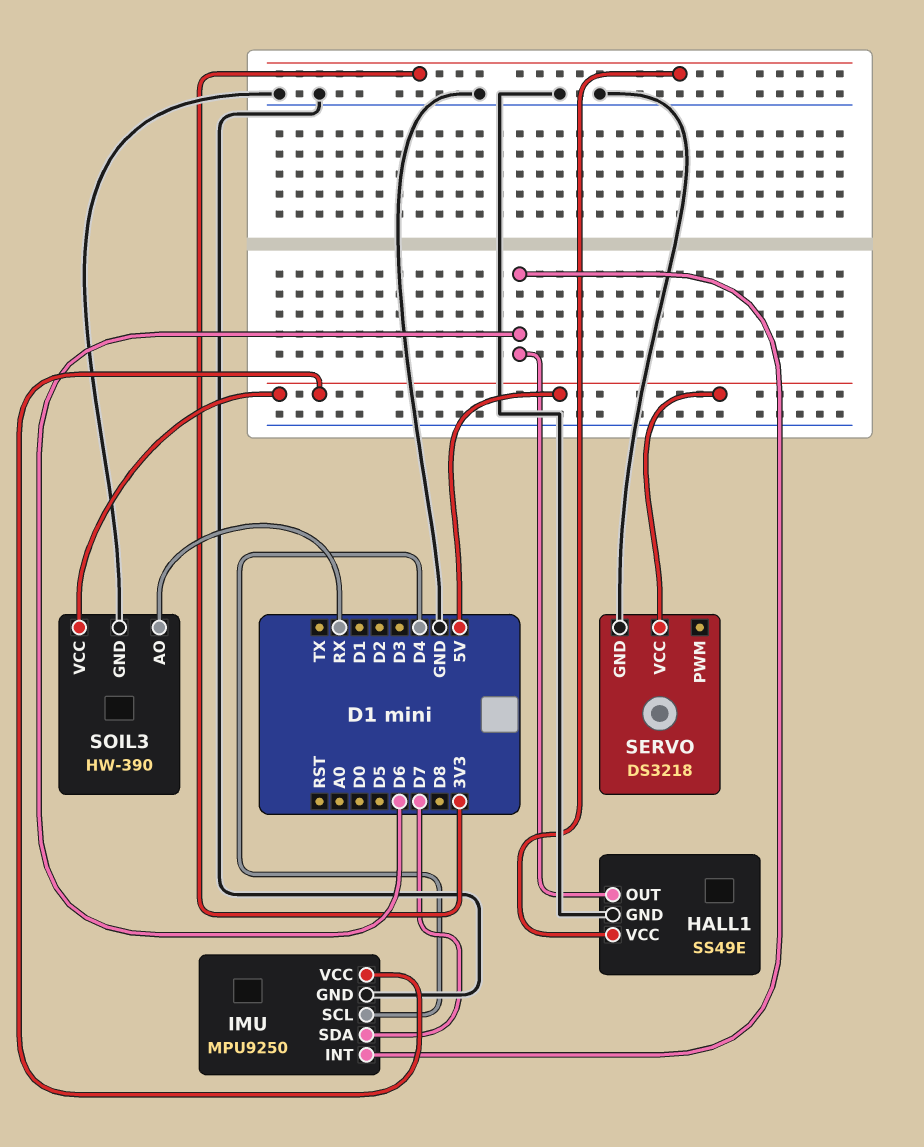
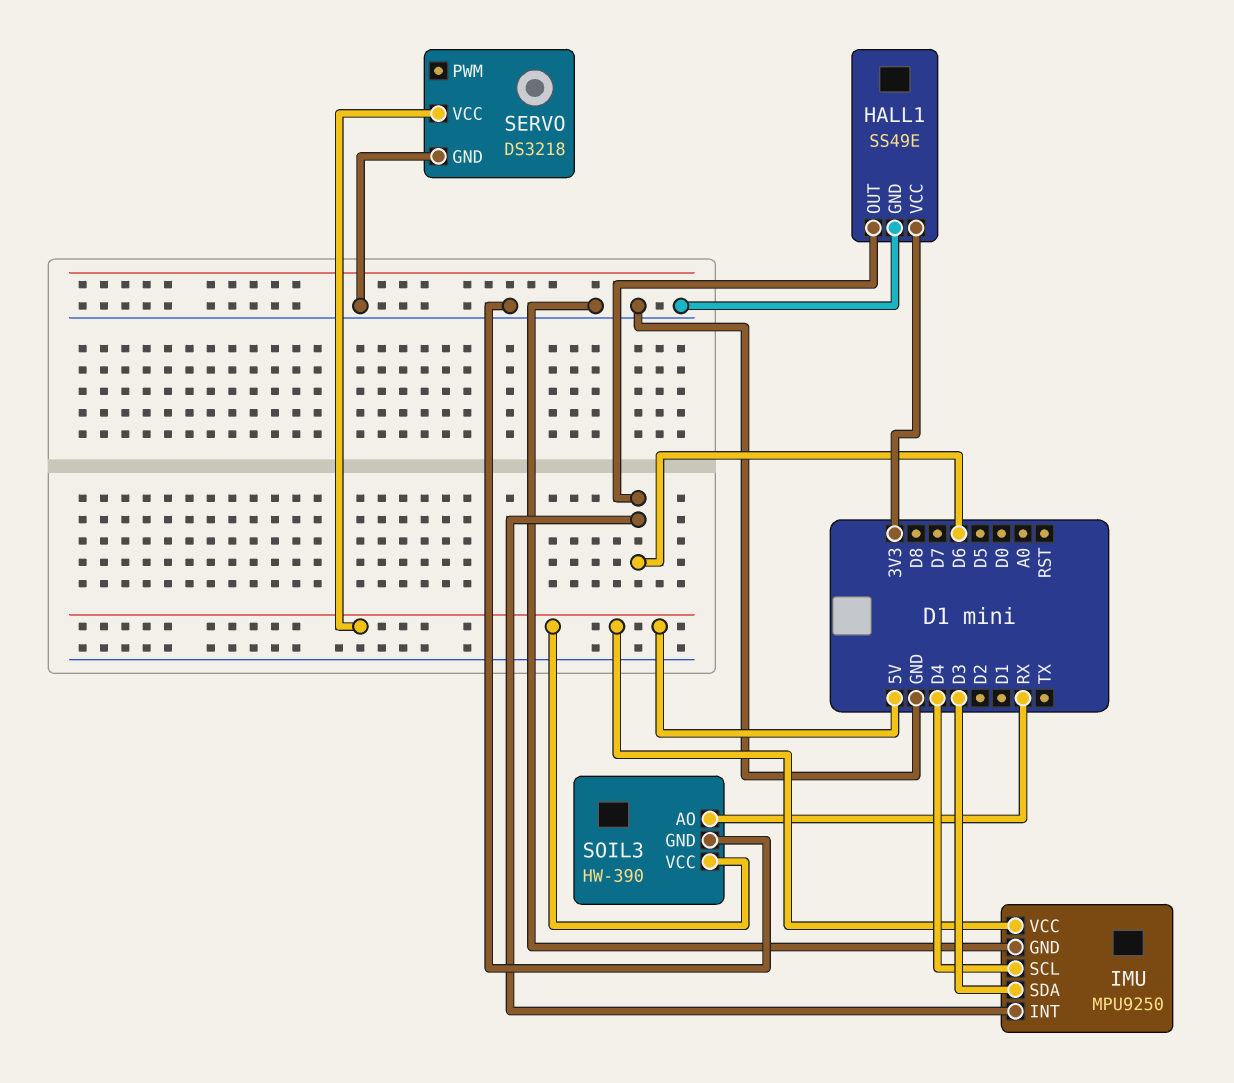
IMU pin SDA: D7 -> D3

